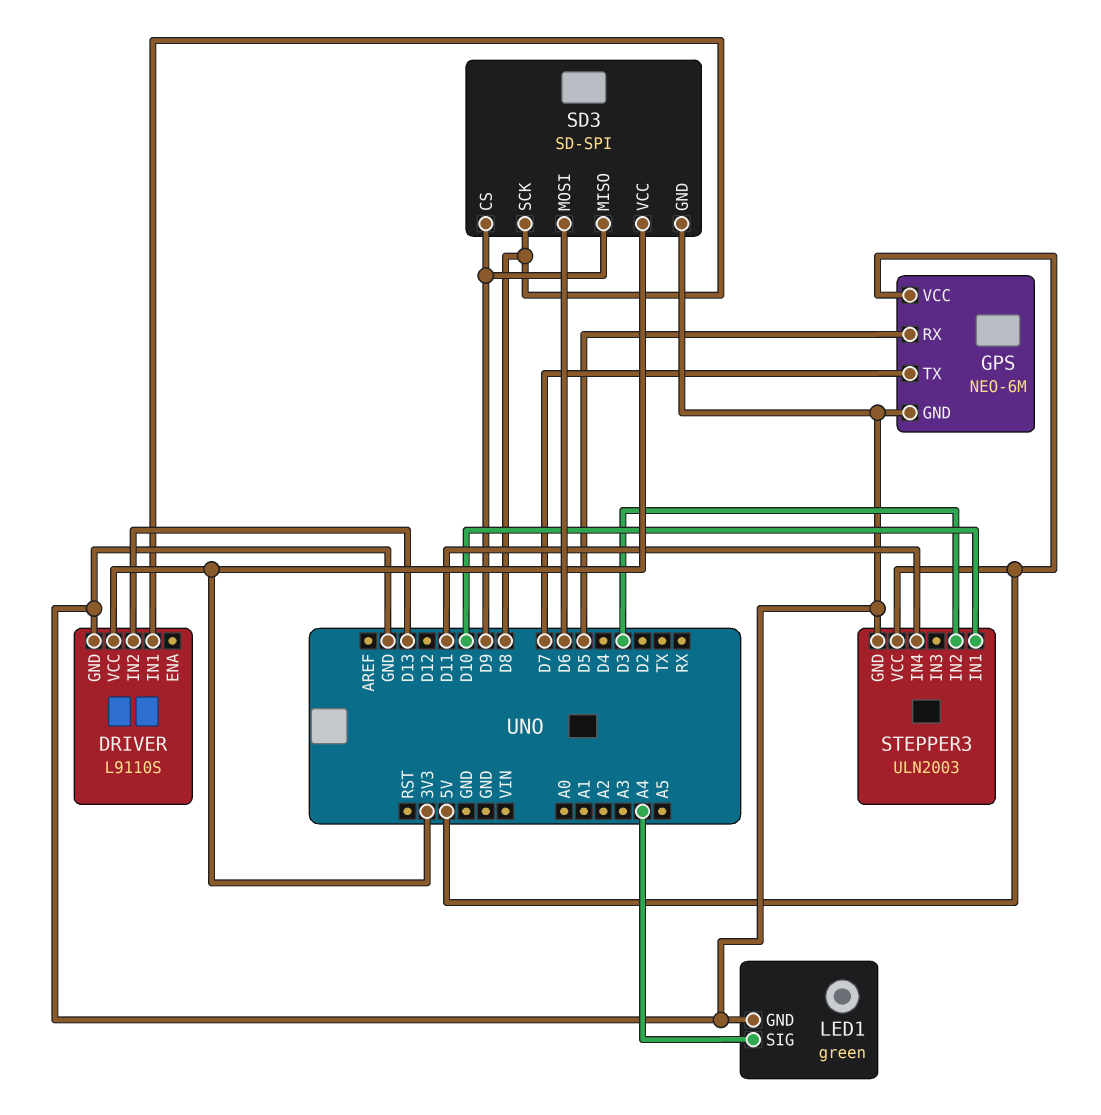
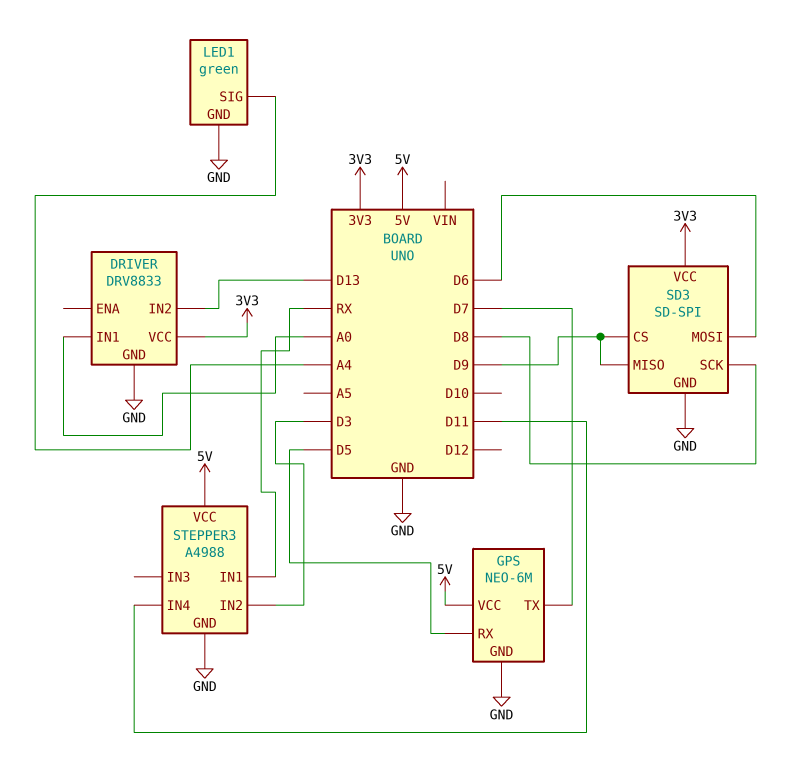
DRIVER: L9110S -> DRV8833
DRIVER pin IN1: D8 -> A0
STEPPER3: ULN2003 -> A4988
STEPPER3 pin IN1: D10 -> RX

